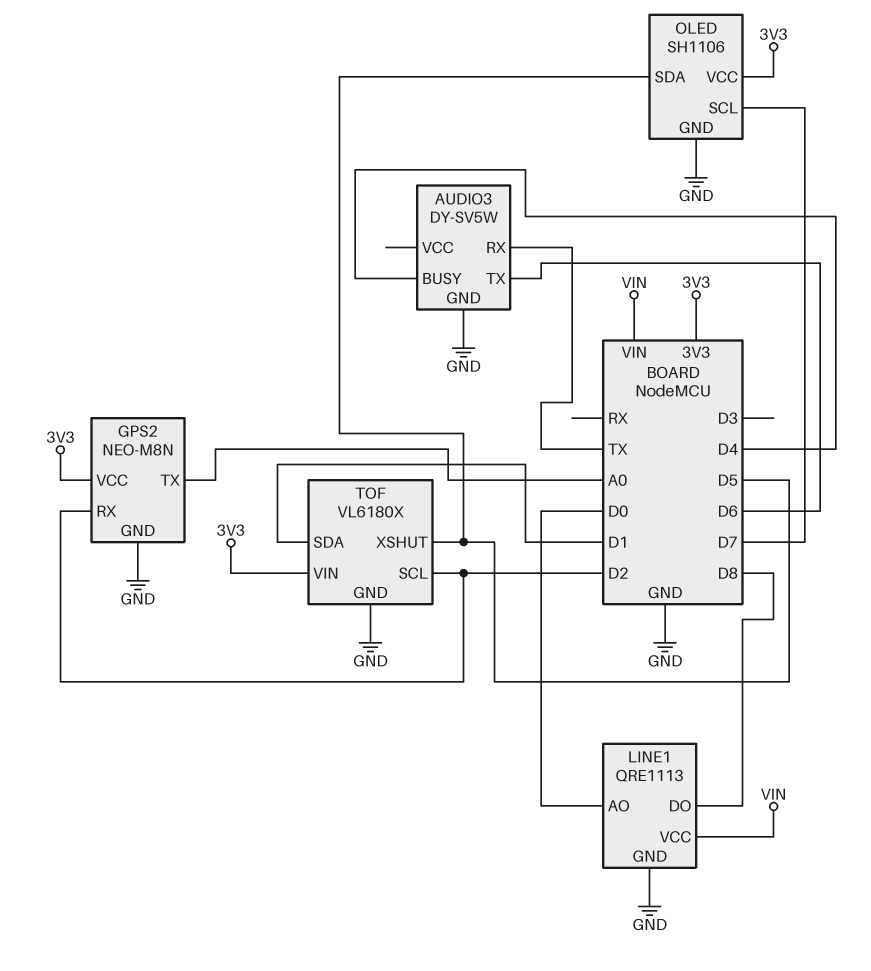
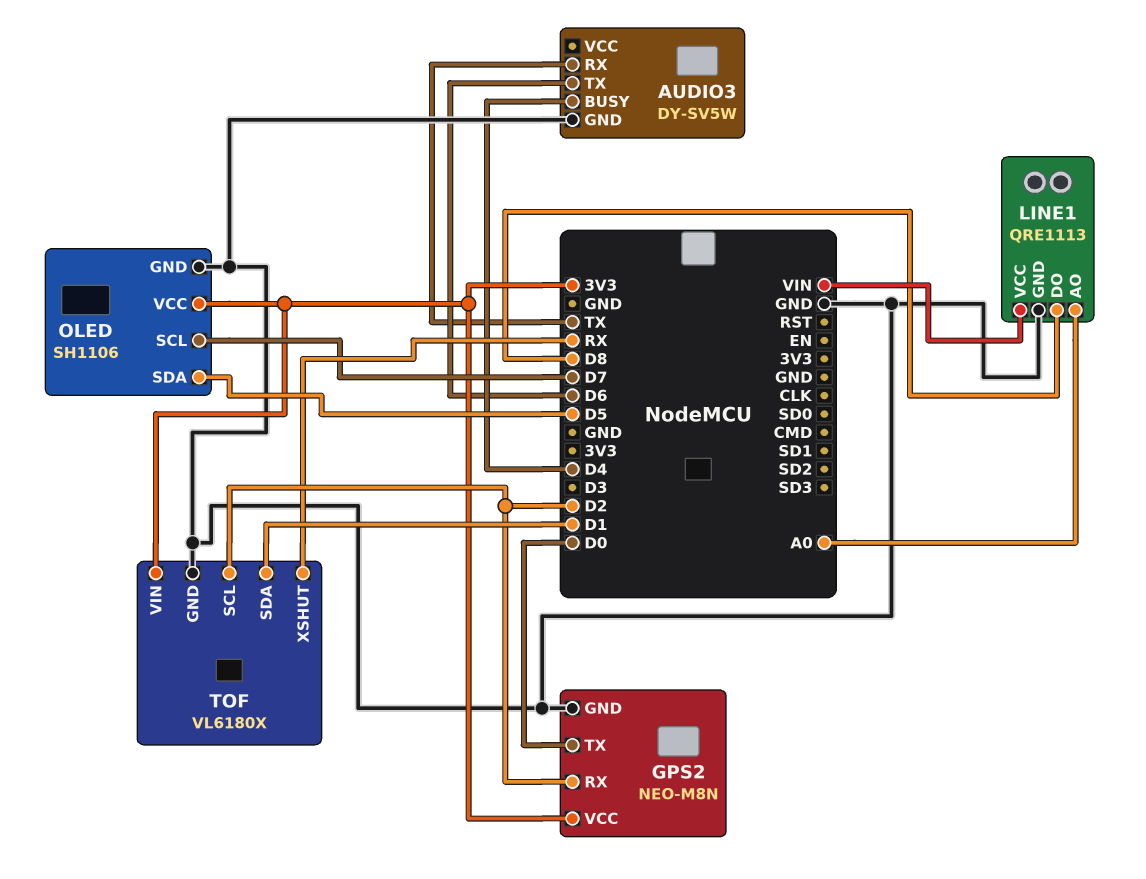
GPS2 pin TX: A0 -> D0
LINE1 pin AO: D0 -> A0
TOF pin XSHUT: D5 -> RX

